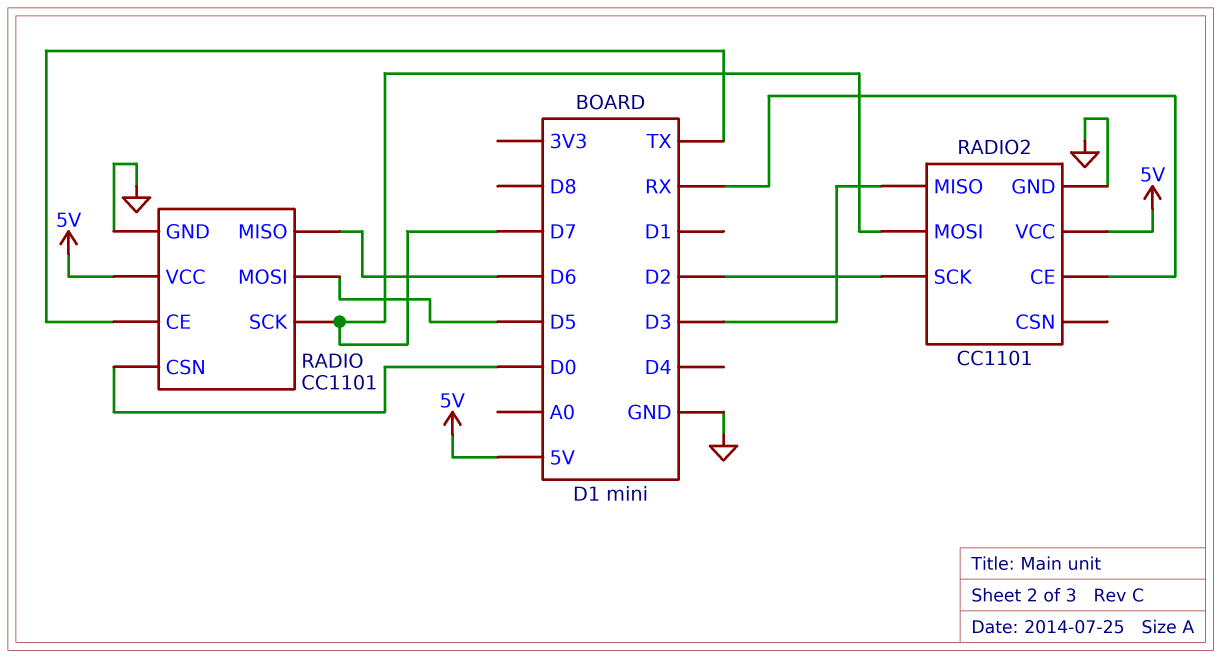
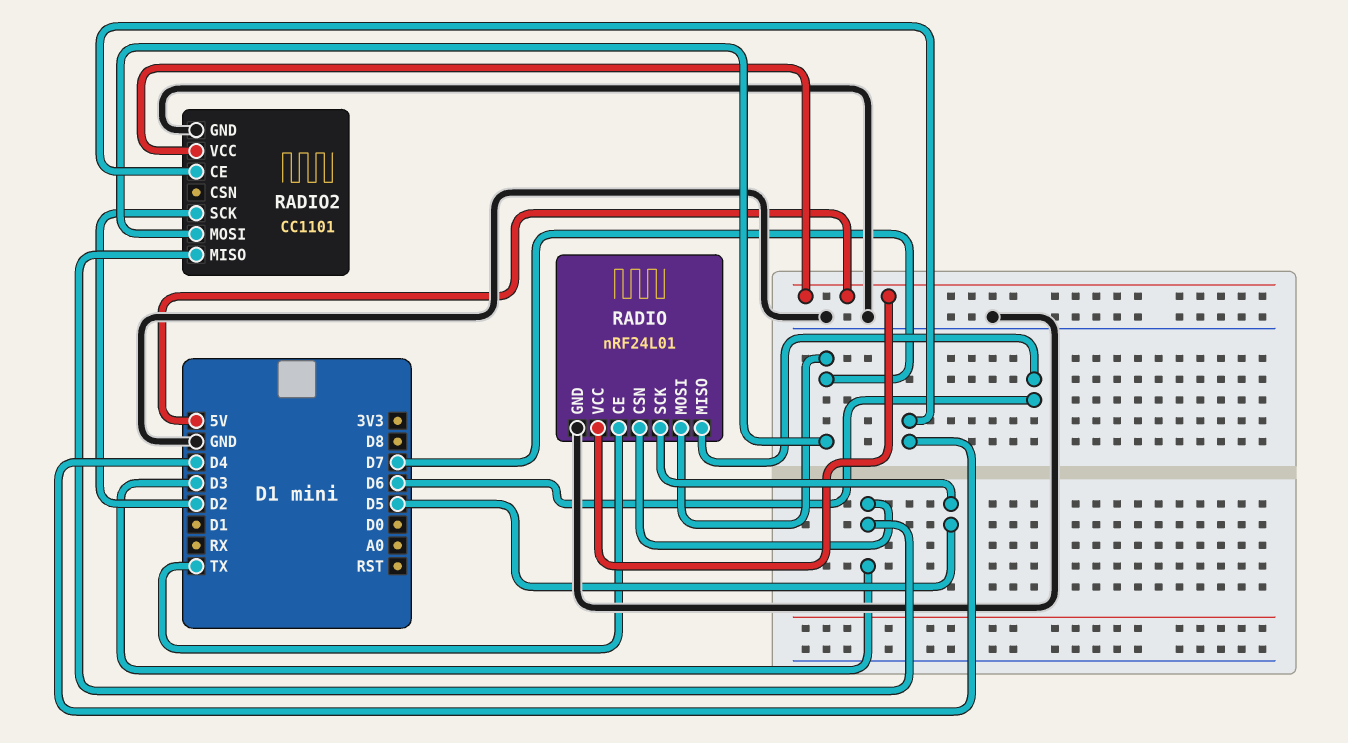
RADIO: CC1101 -> nRF24L01
RADIO pin CSN: D0 -> D3
RADIO pin MOSI: D5 -> D7
RADIO pin SCK: D7 -> D5
RADIO2 pin CE: RX -> D4

